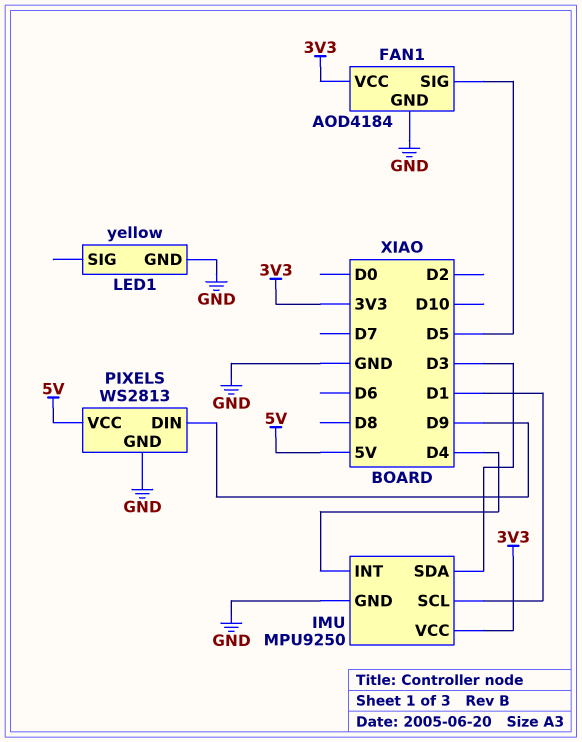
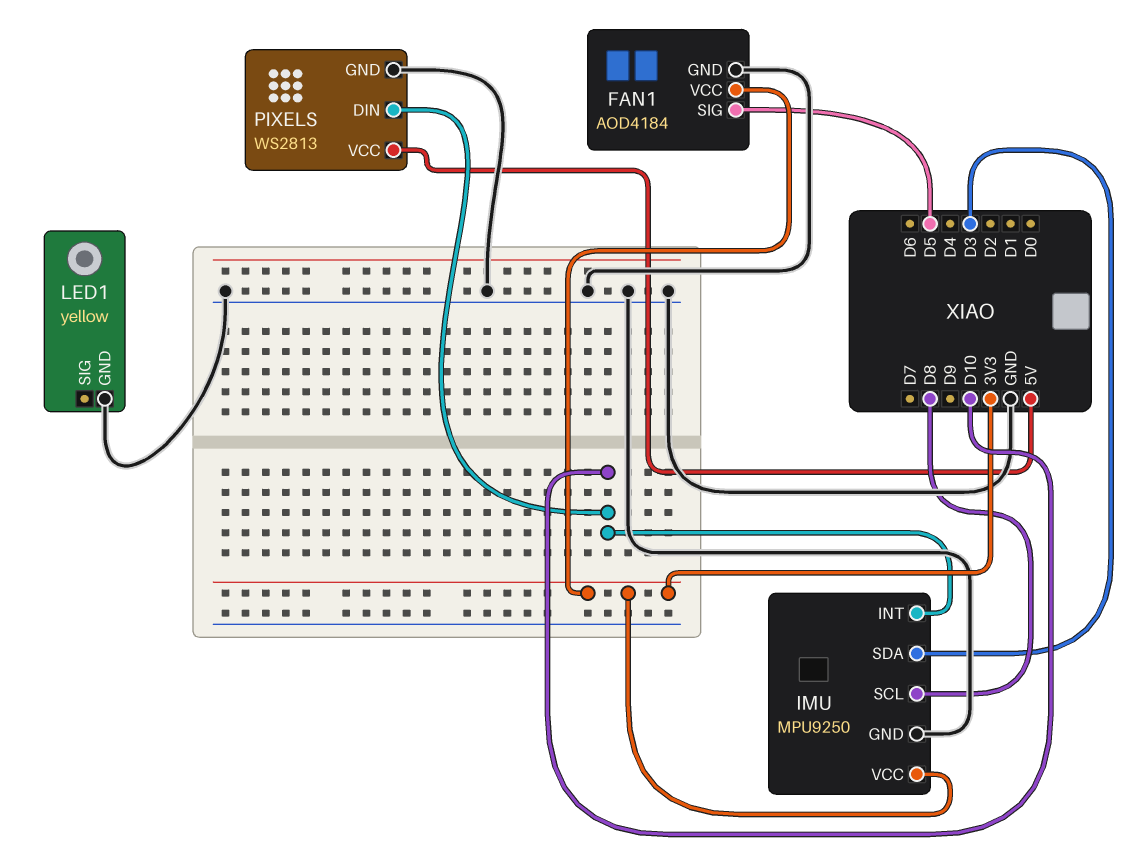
IMU pin INT: D4 -> D10
IMU pin SCL: D1 -> D8
PIXELS pin DIN: D9 -> D10

